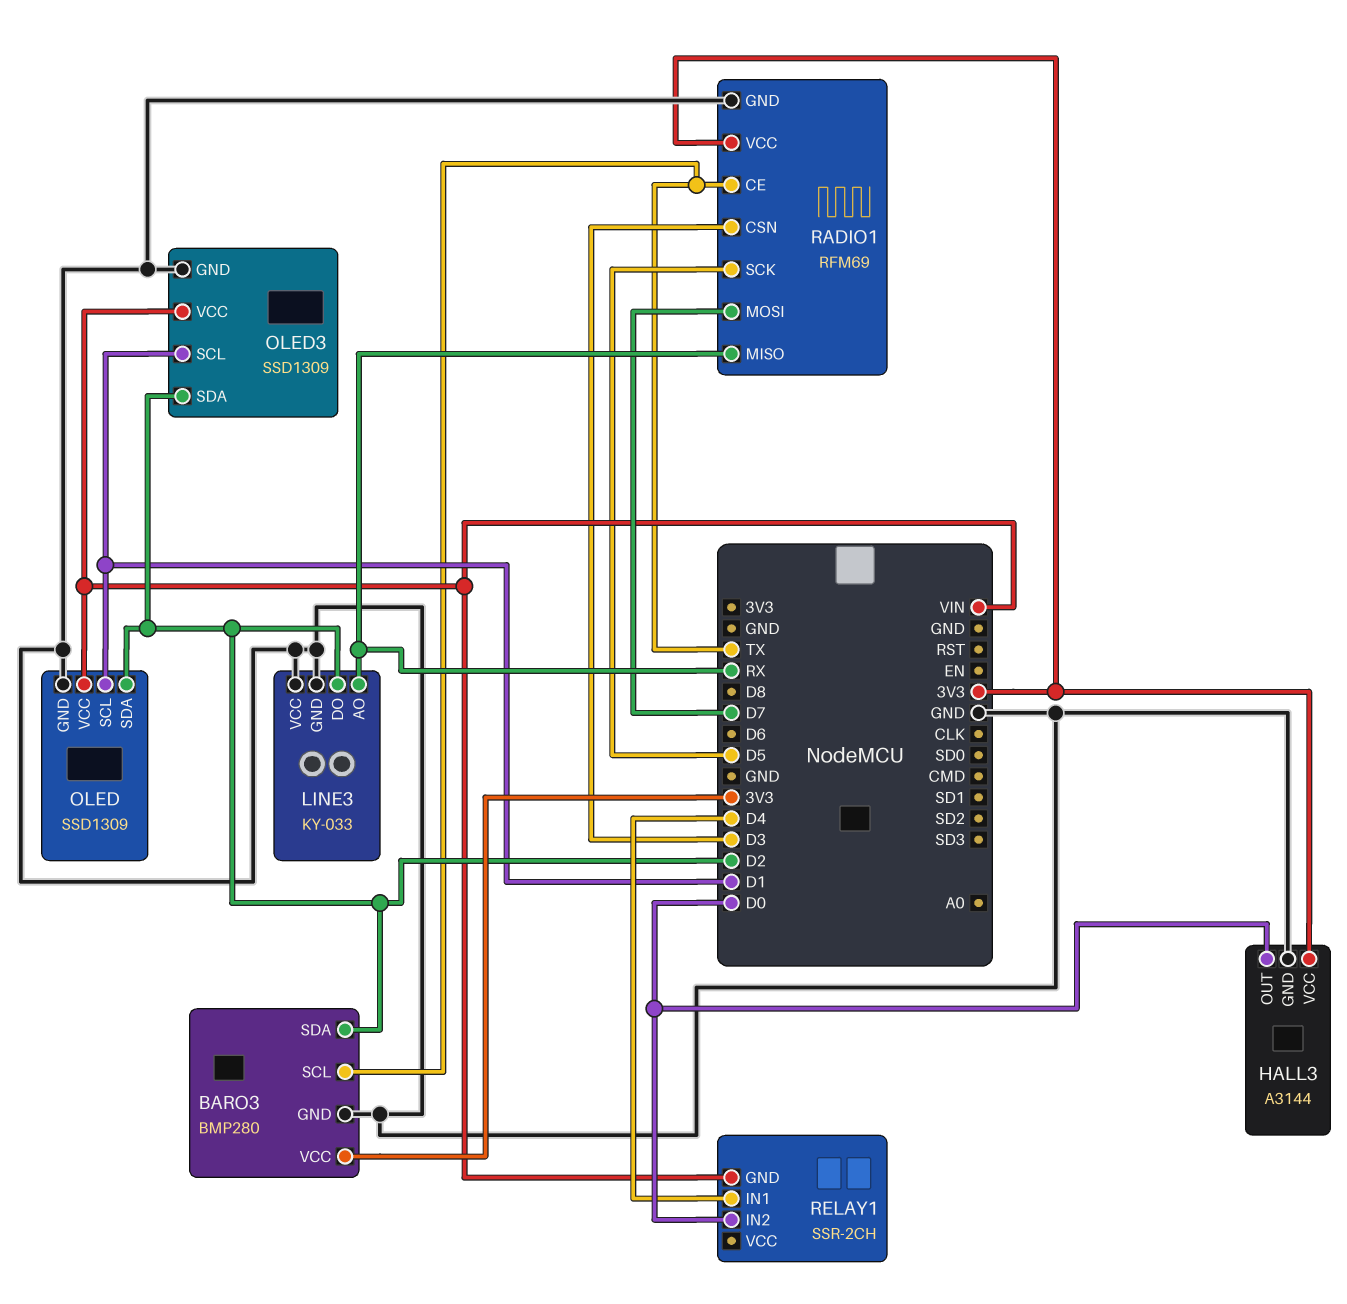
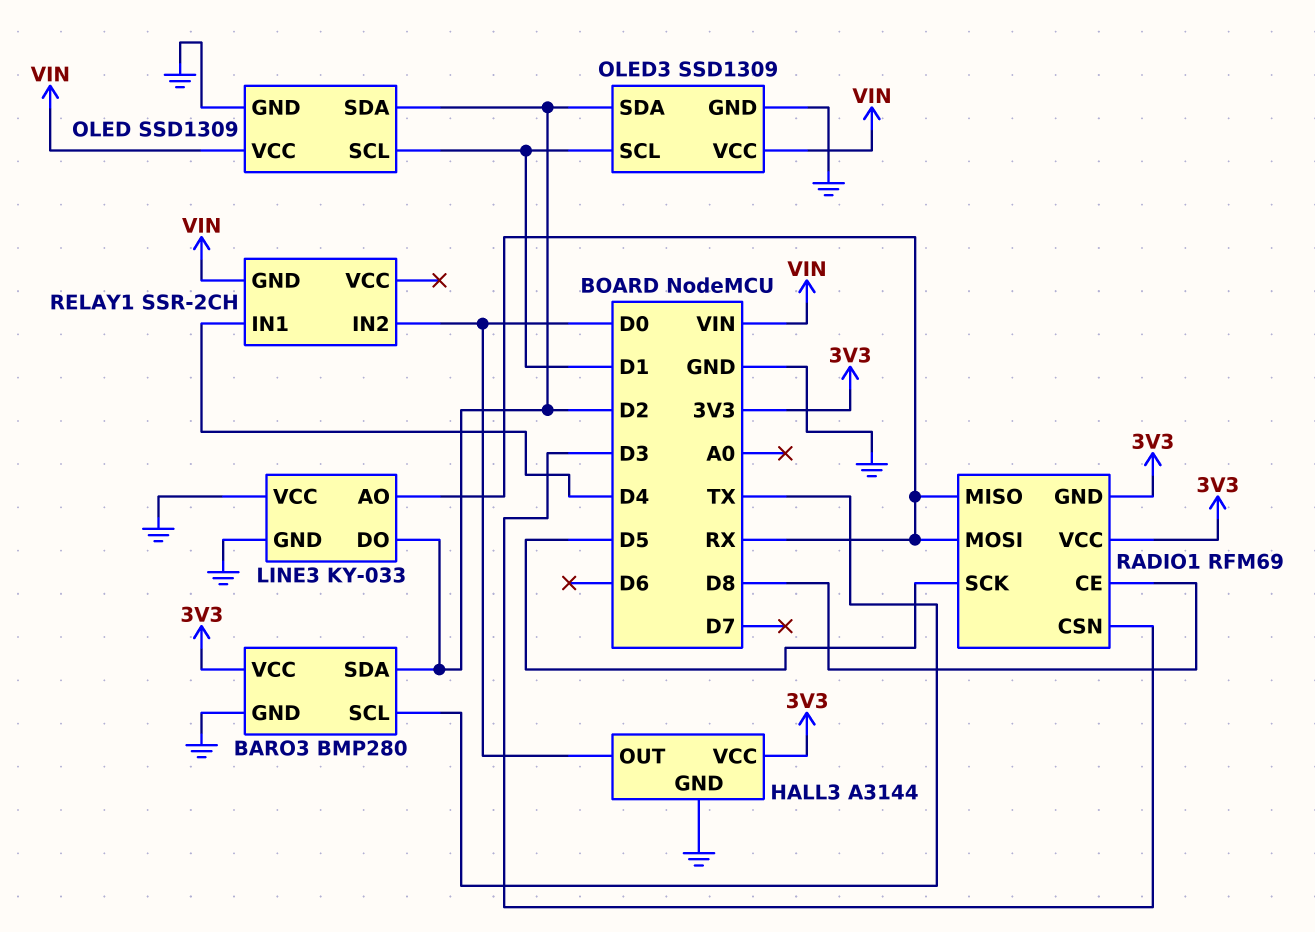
RADIO1 pin CE: TX -> D8
RADIO1 pin GND: GND -> 3V3
RADIO1 pin MOSI: D7 -> RX

